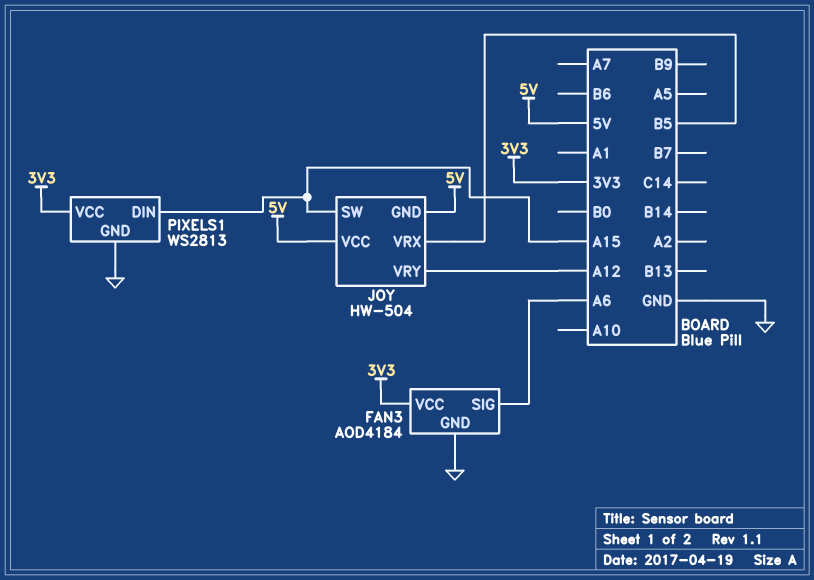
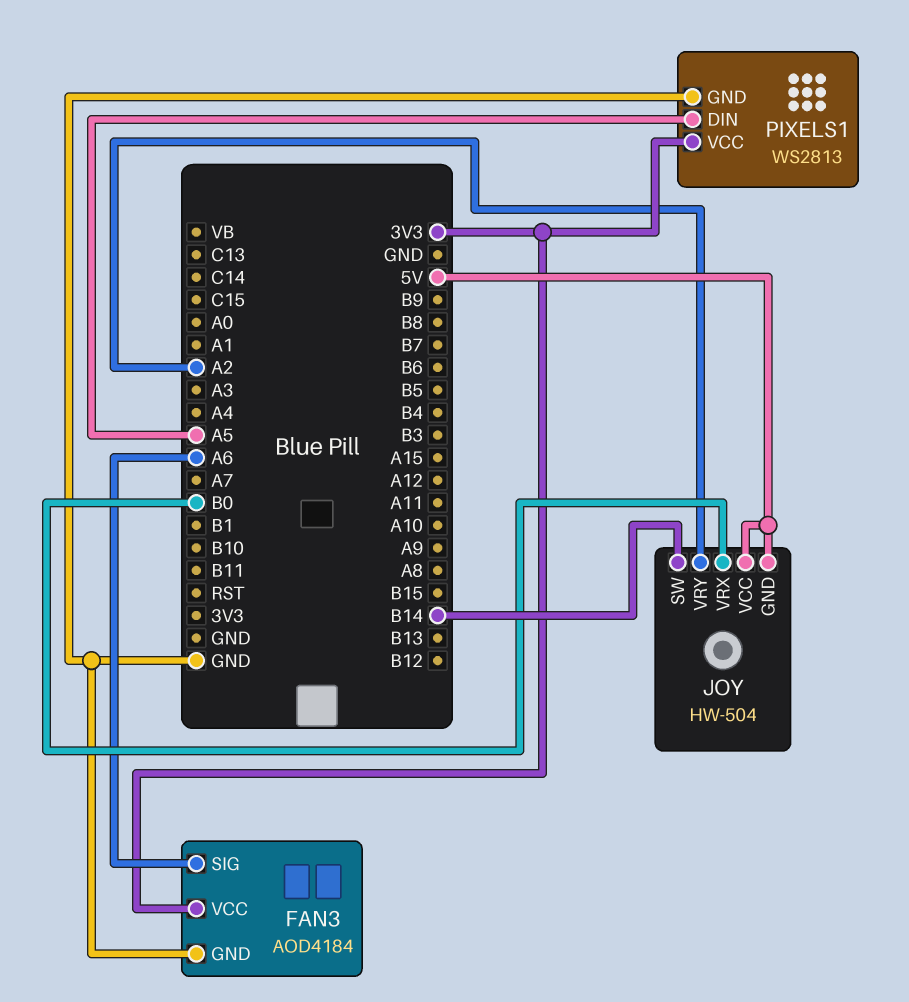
JOY pin SW: A15 -> B14
JOY pin VRX: B5 -> B0
JOY pin VRY: A12 -> A2
PIXELS1 pin DIN: A15 -> A5

